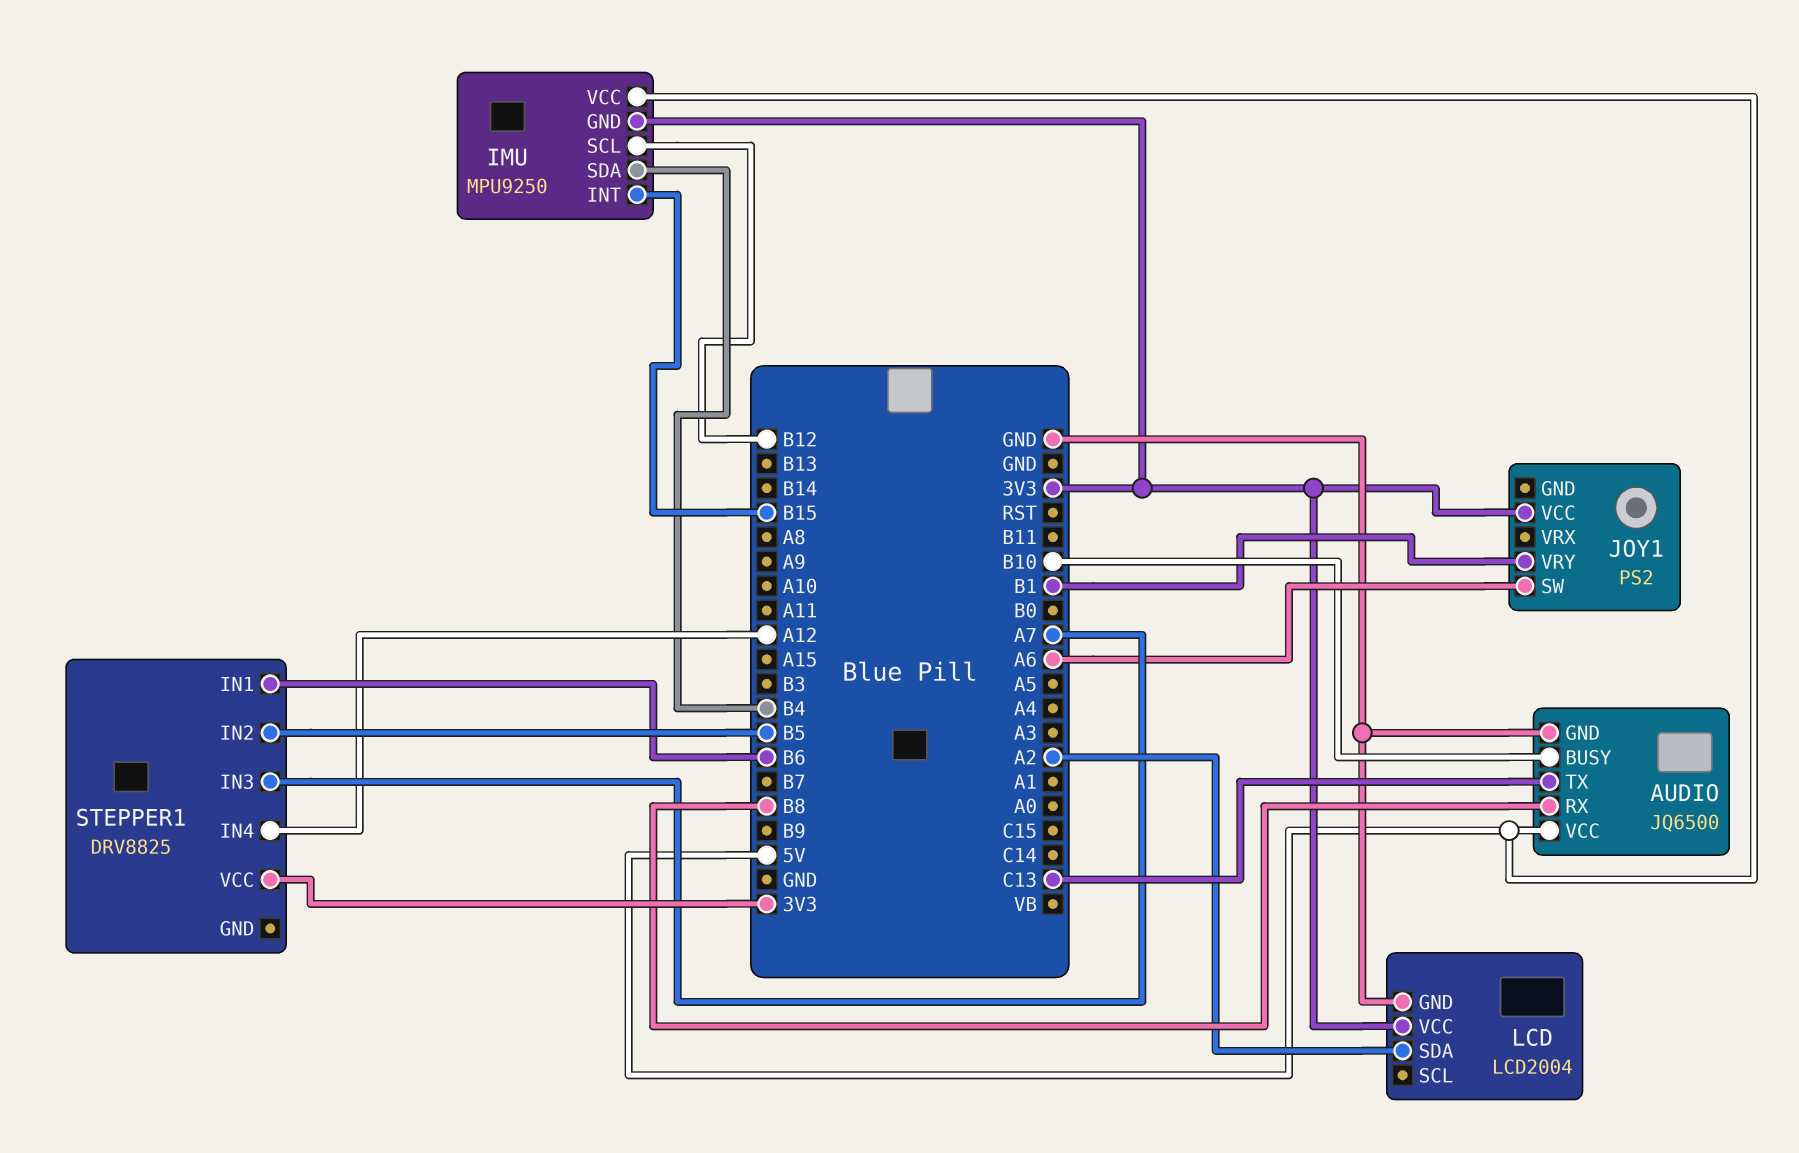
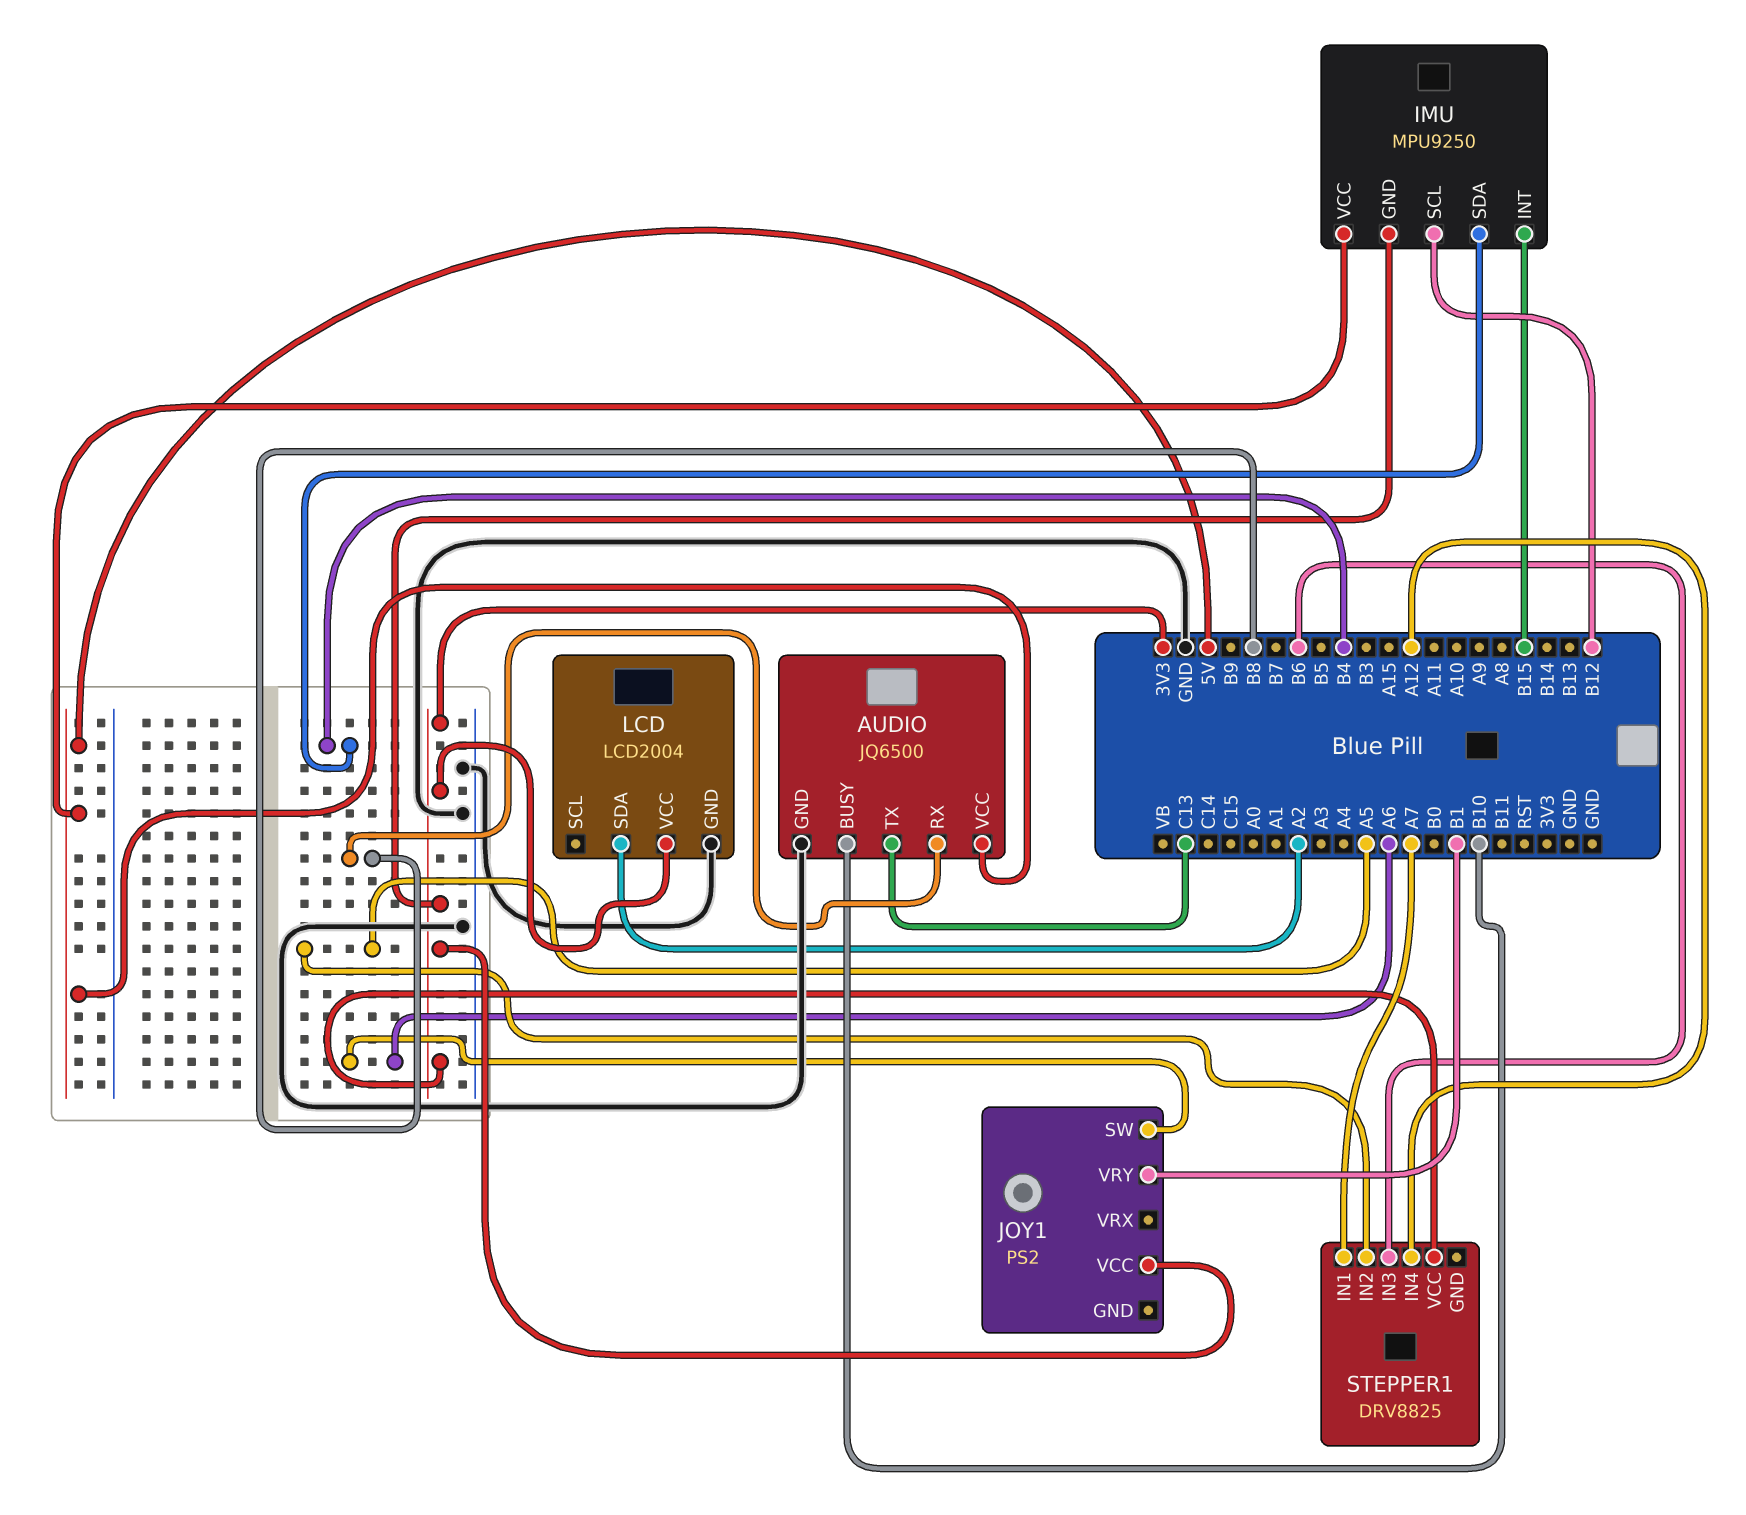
STEPPER1 pin IN1: B6 -> A7
STEPPER1 pin IN2: B5 -> A5
STEPPER1 pin IN3: A7 -> B6

